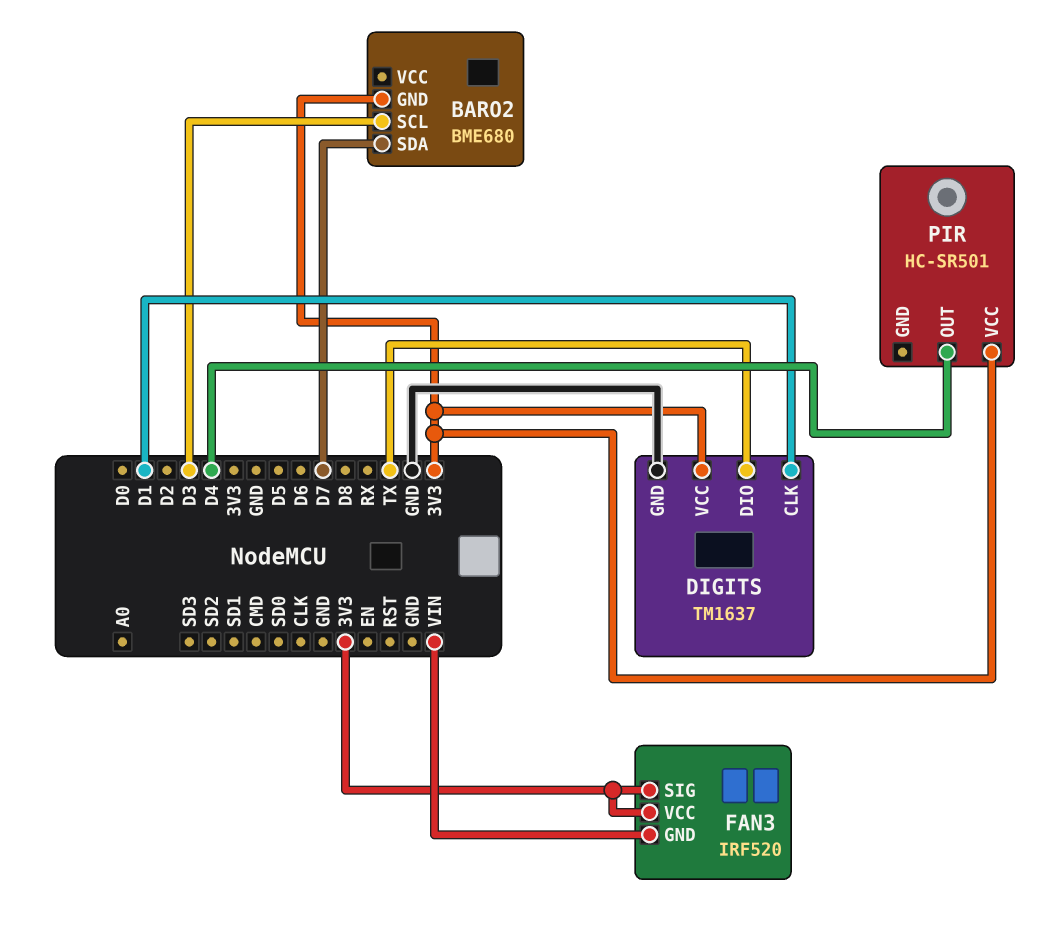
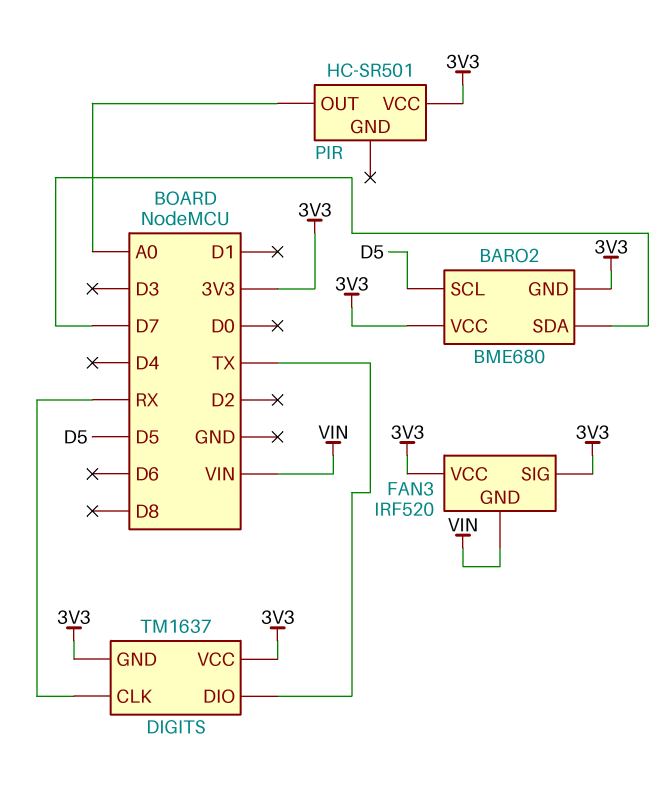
BARO2 pin SCL: D3 -> D5
BARO2 pin VCC: none -> 3V3
DIGITS pin CLK: D1 -> RX
DIGITS pin GND: GND -> 3V3
PIR pin OUT: D4 -> A0

